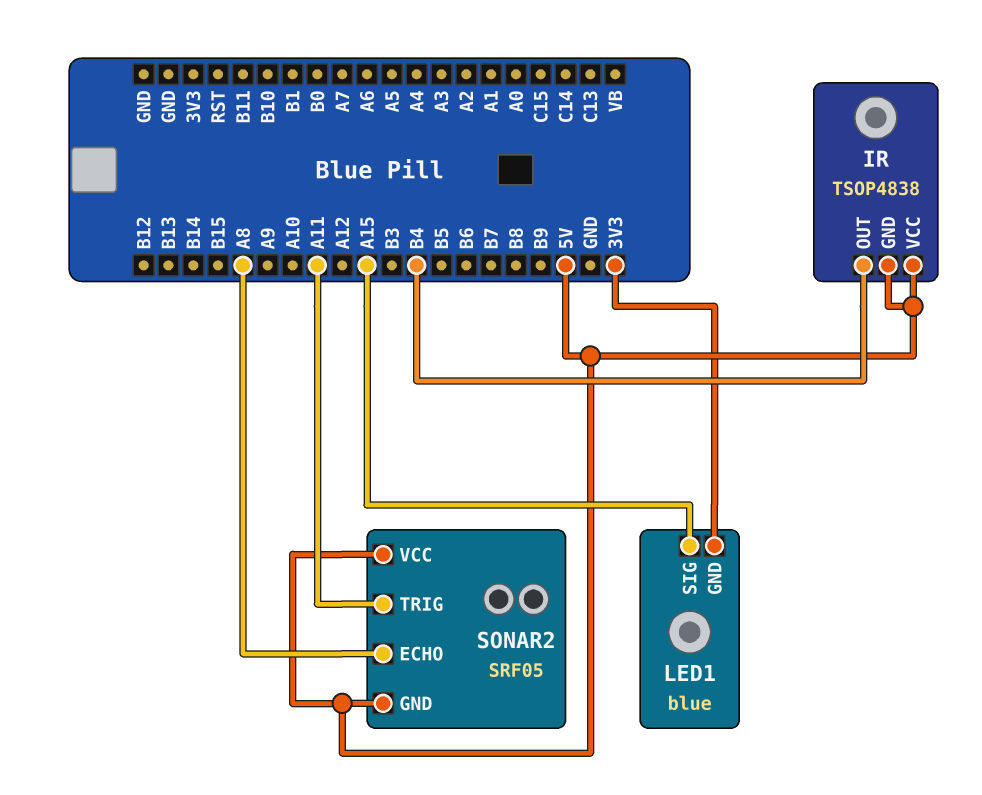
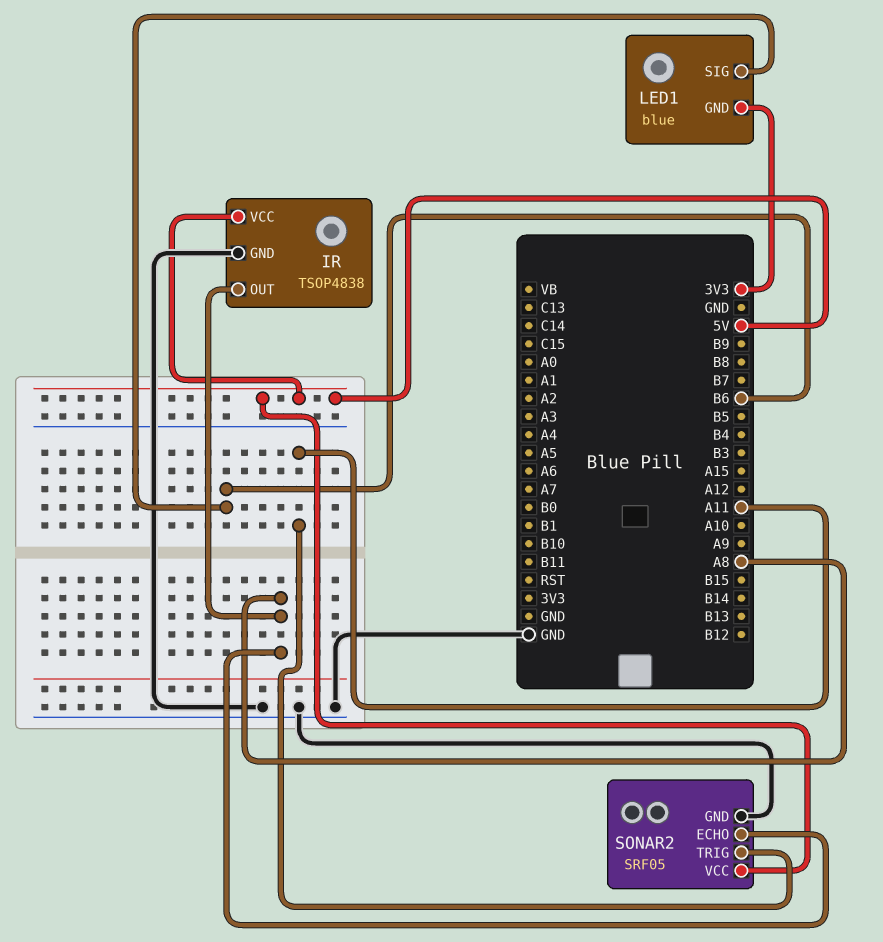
IR pin GND: 5V -> GND
IR pin OUT: B4 -> A8
LED1 pin SIG: A15 -> B6
SONAR2 pin GND: 5V -> GND

